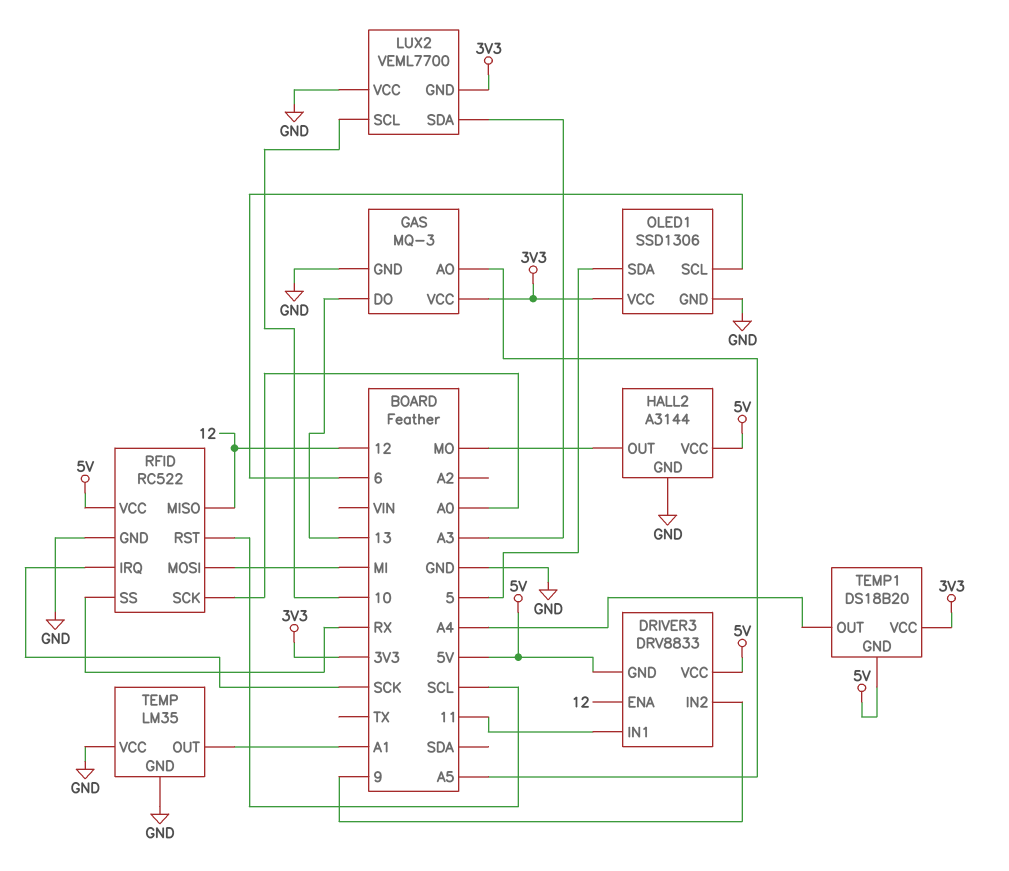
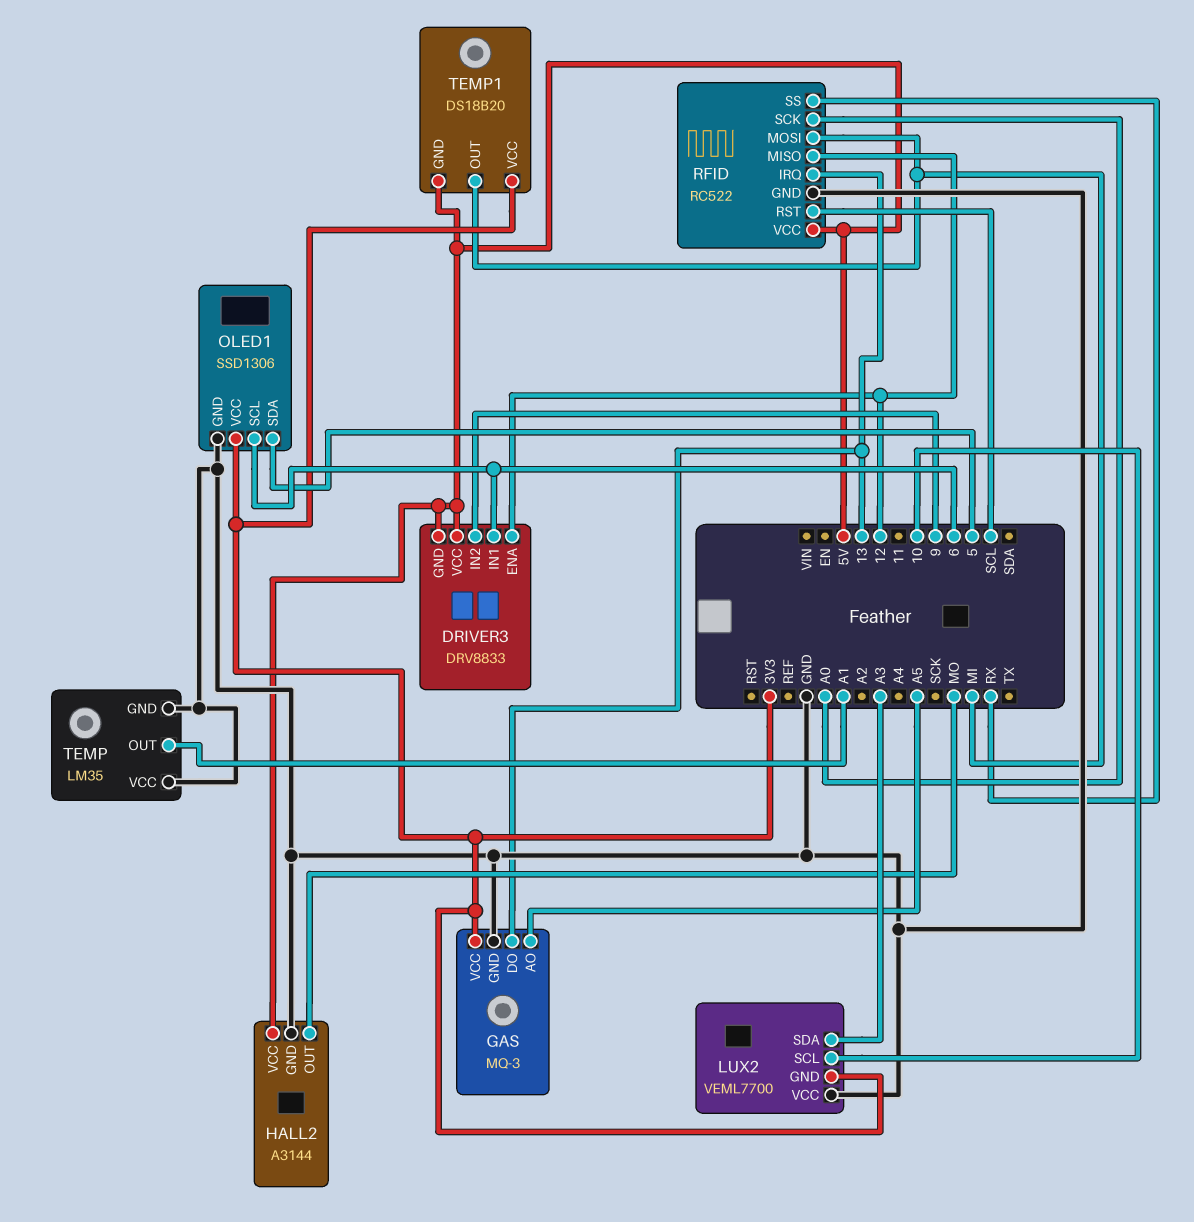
DRIVER3 pin IN1: 11 -> 6
RFID pin IRQ: SCK -> 13
TEMP1 pin OUT: A4 -> MI

